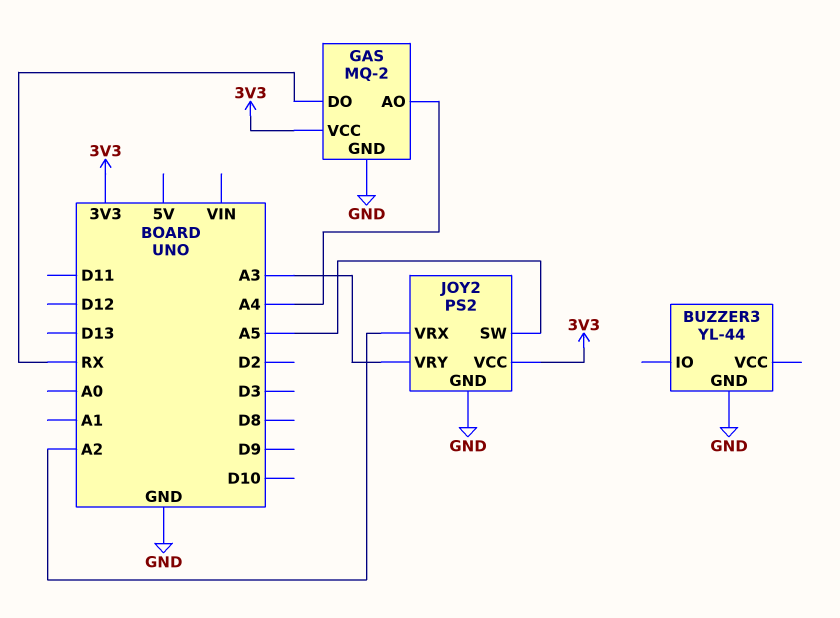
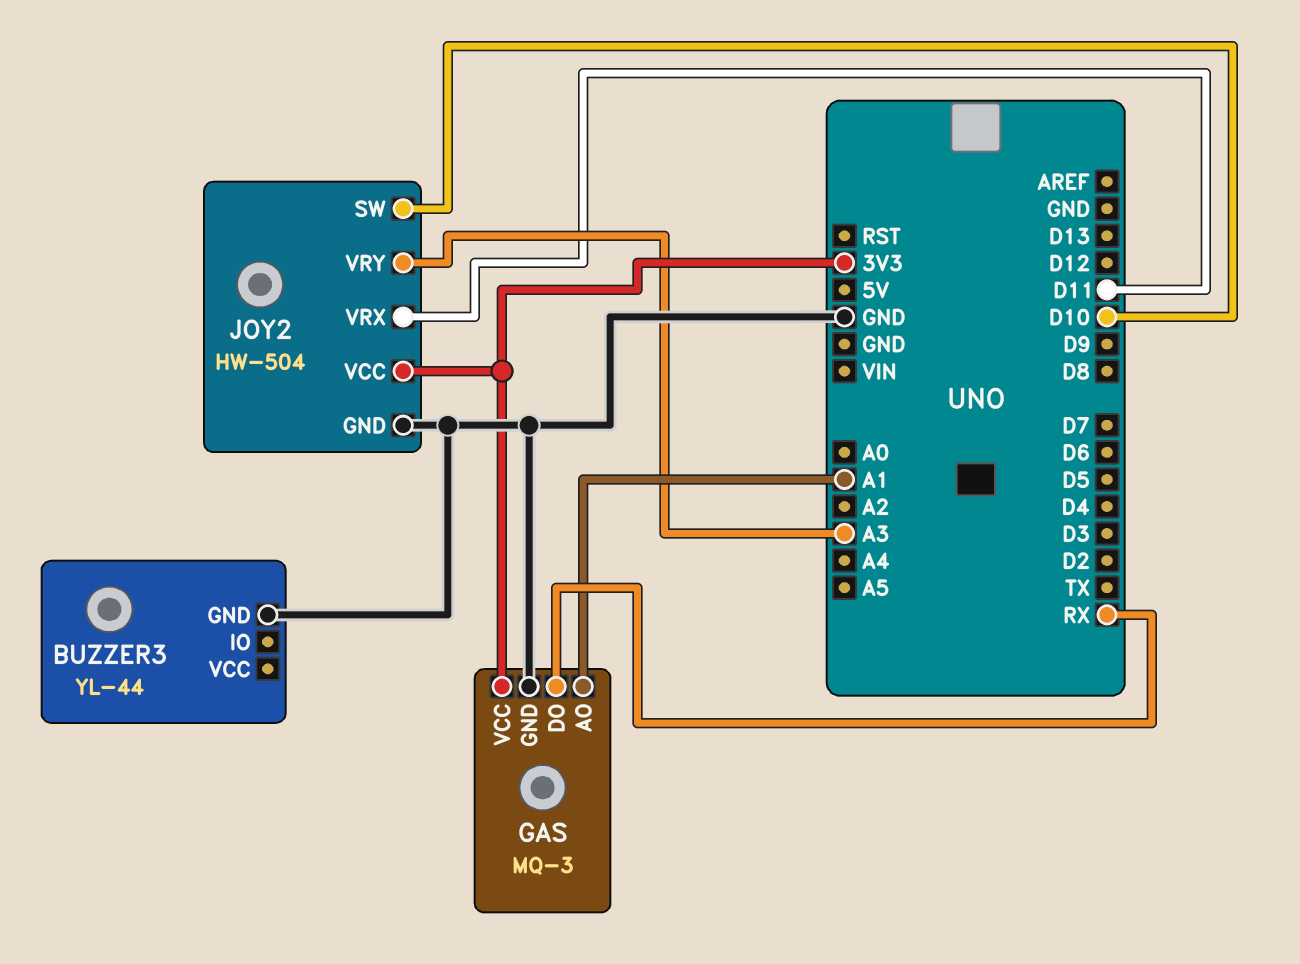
GAS: MQ-2 -> MQ-3
GAS pin AO: A4 -> A1
JOY2: PS2 -> HW-504
JOY2 pin SW: A5 -> D10
JOY2 pin VRX: A2 -> D11

